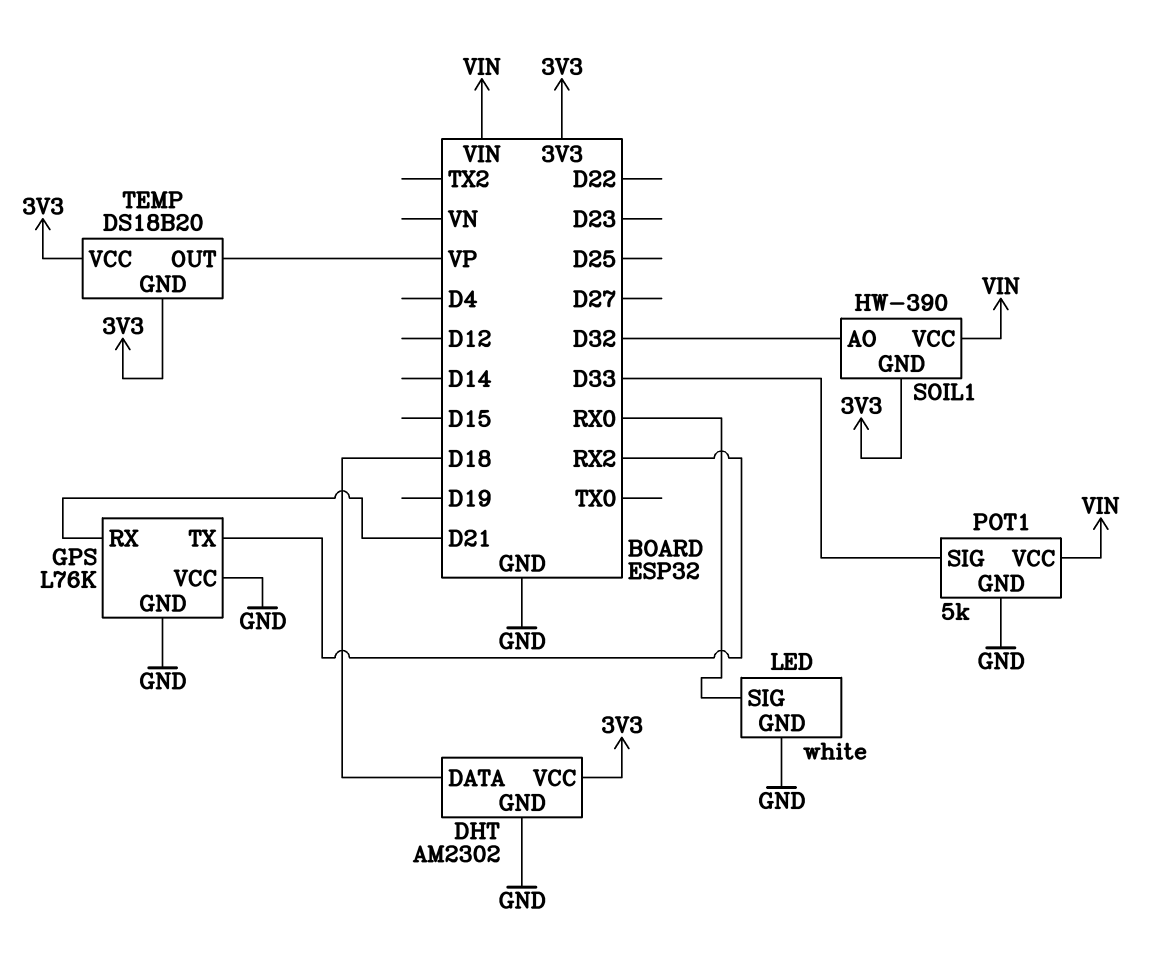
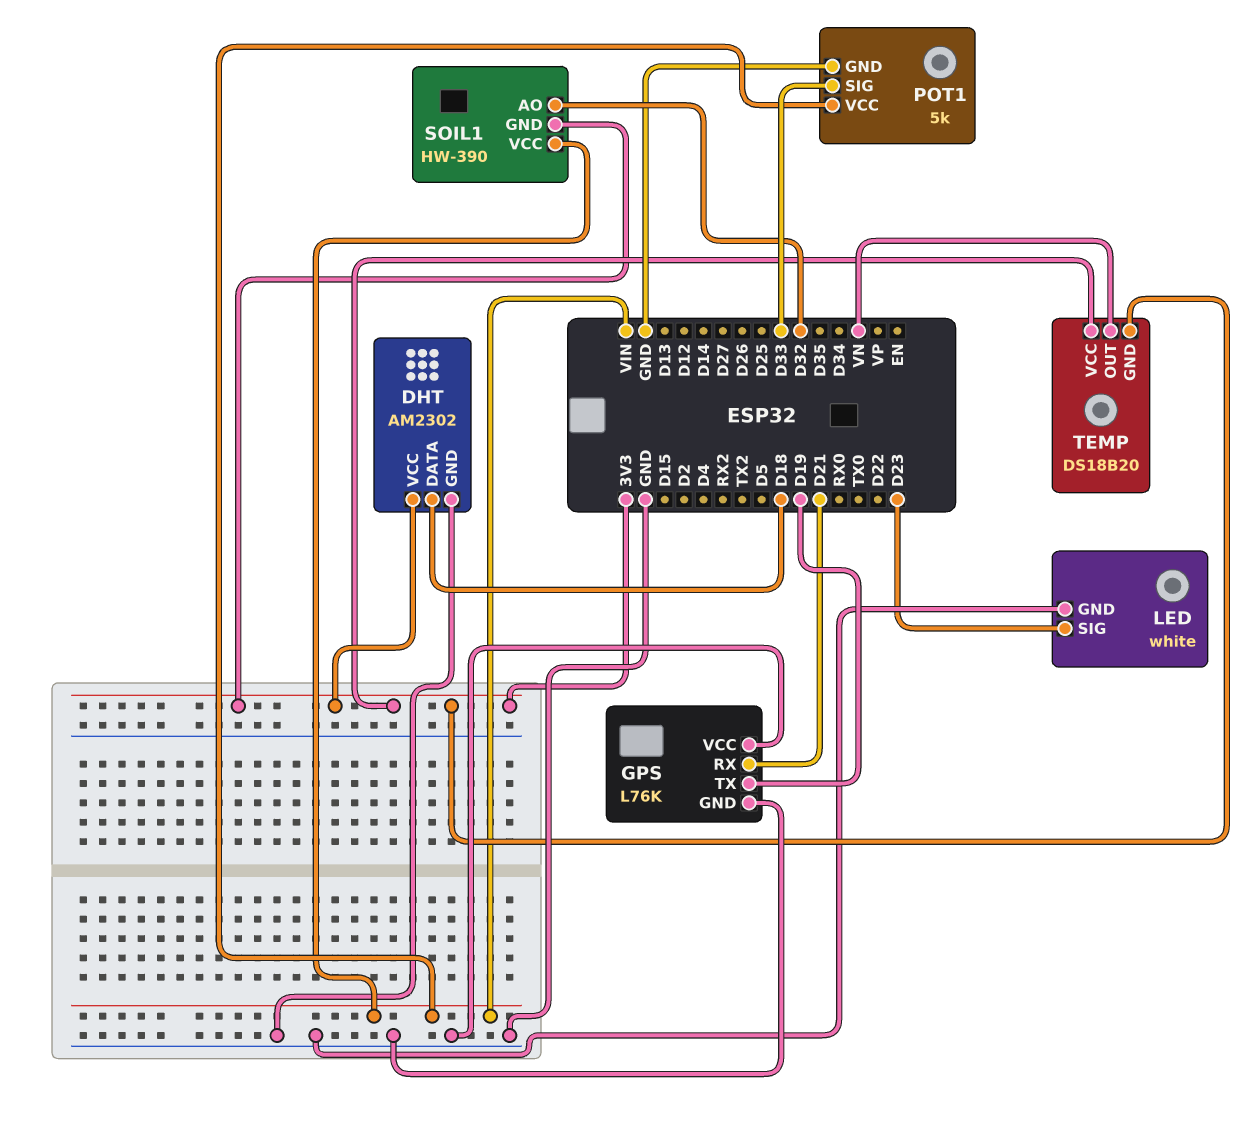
GPS pin TX: RX2 -> D19
LED pin SIG: RX0 -> D23
TEMP pin OUT: VP -> VN

